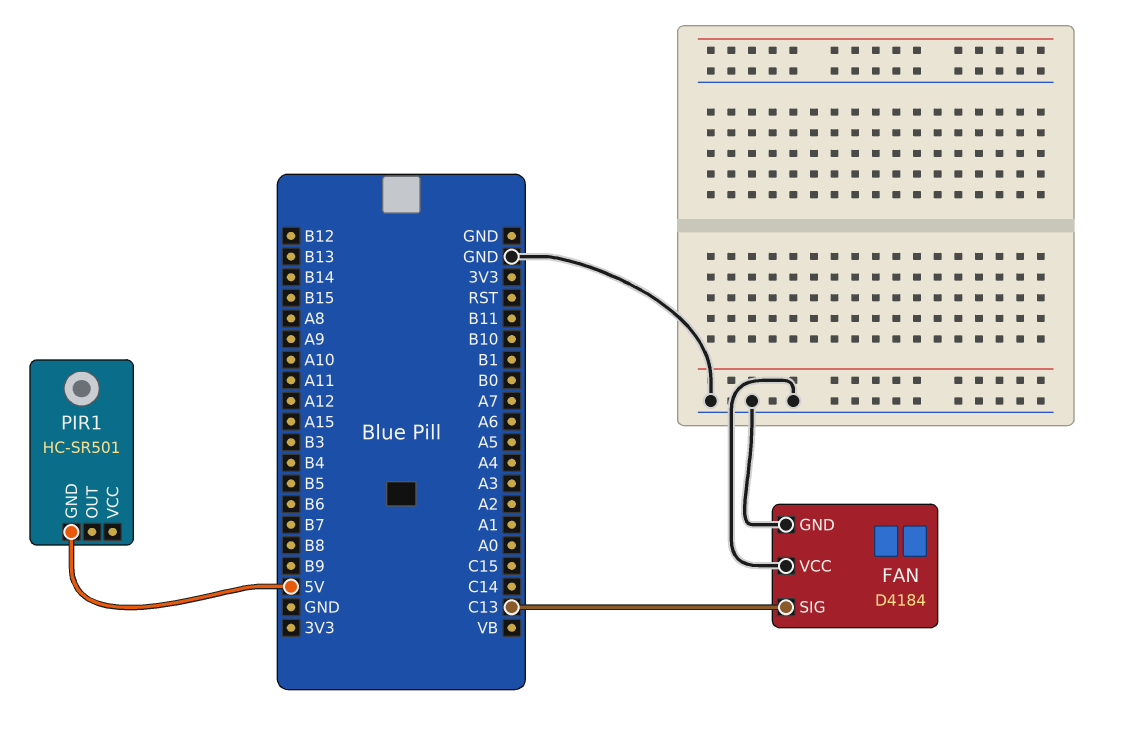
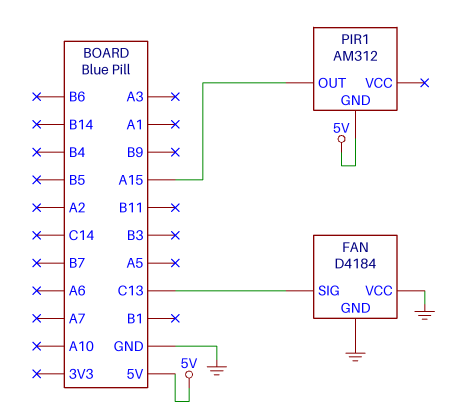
PIR1: HC-SR501 -> AM312
PIR1 pin OUT: none -> A15

